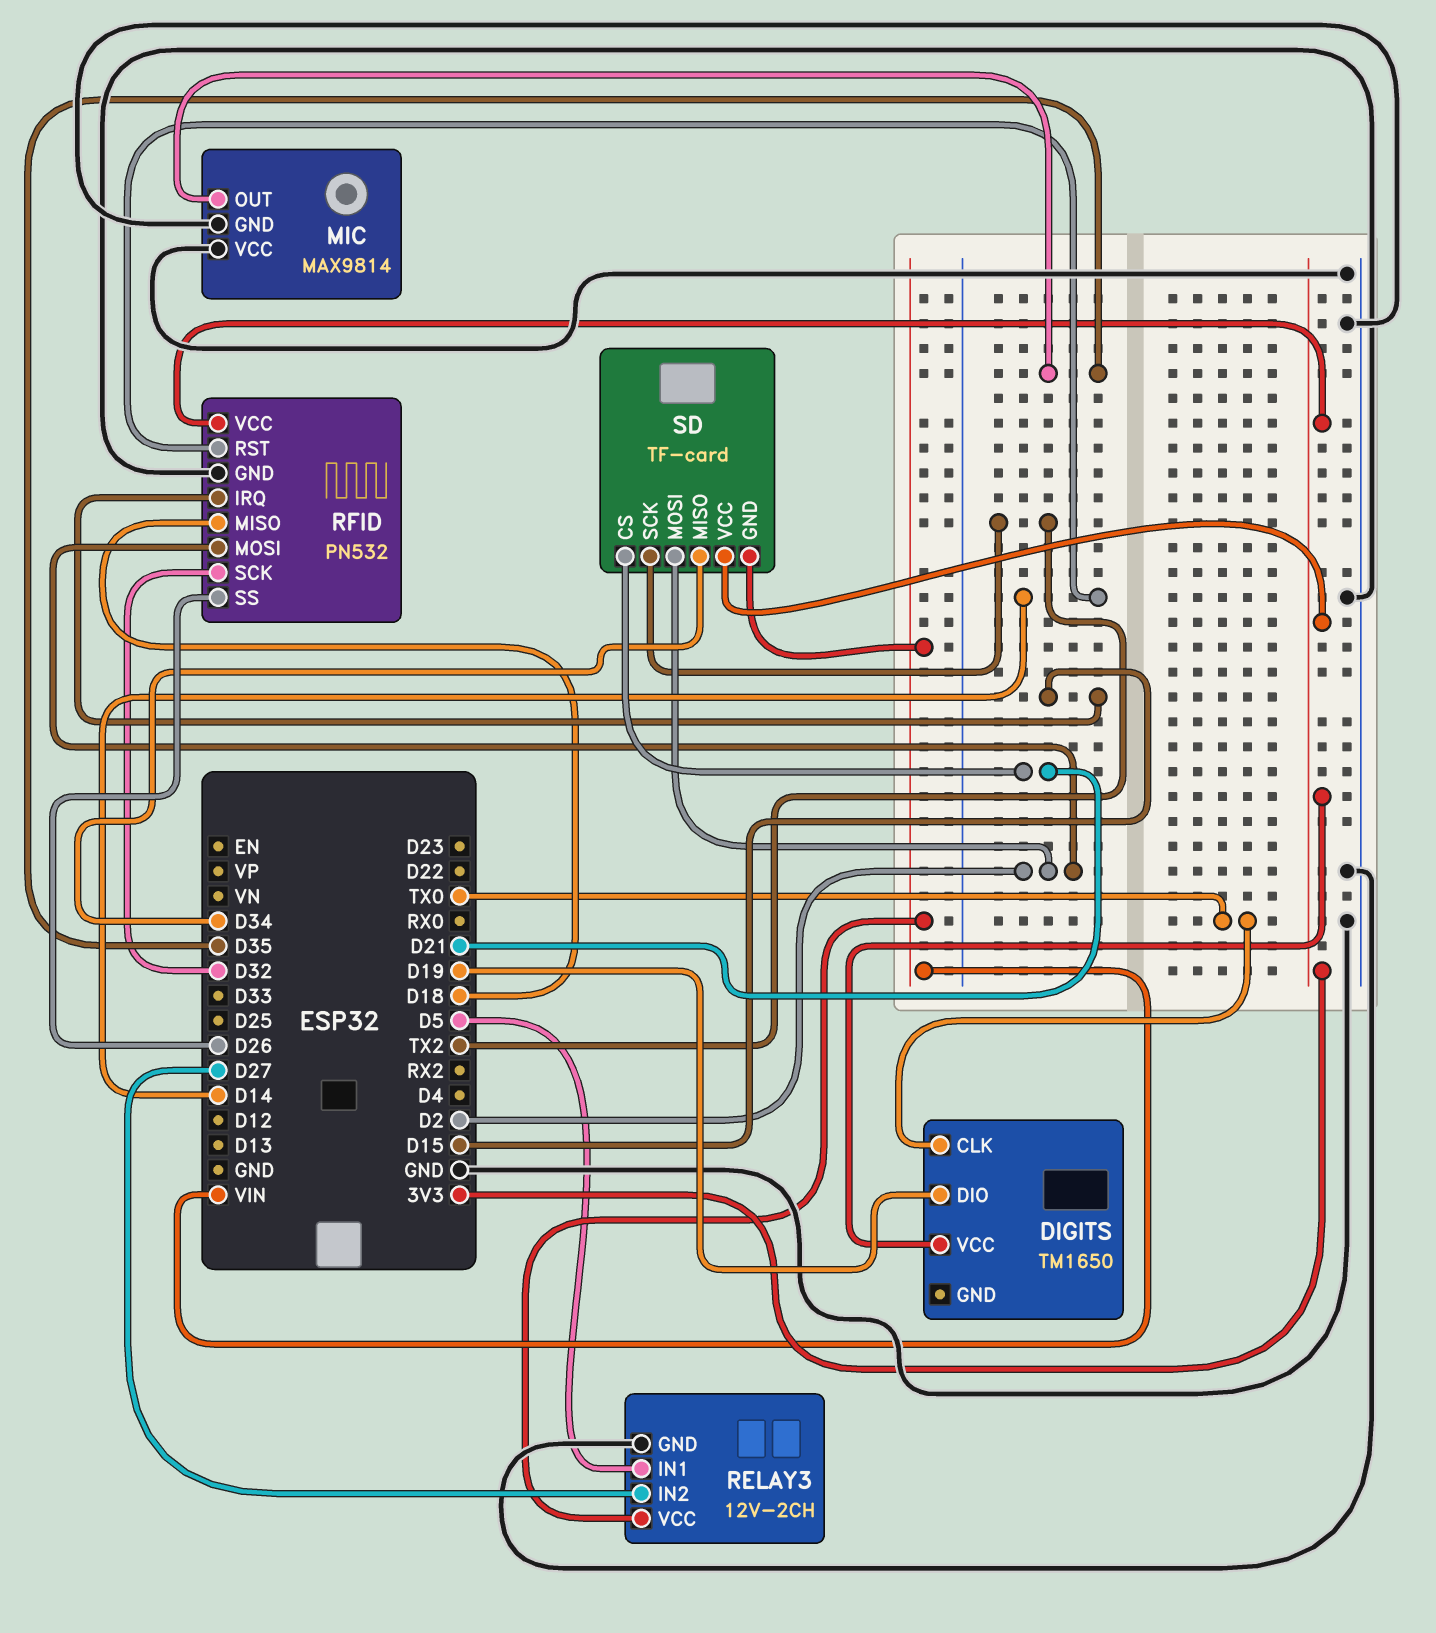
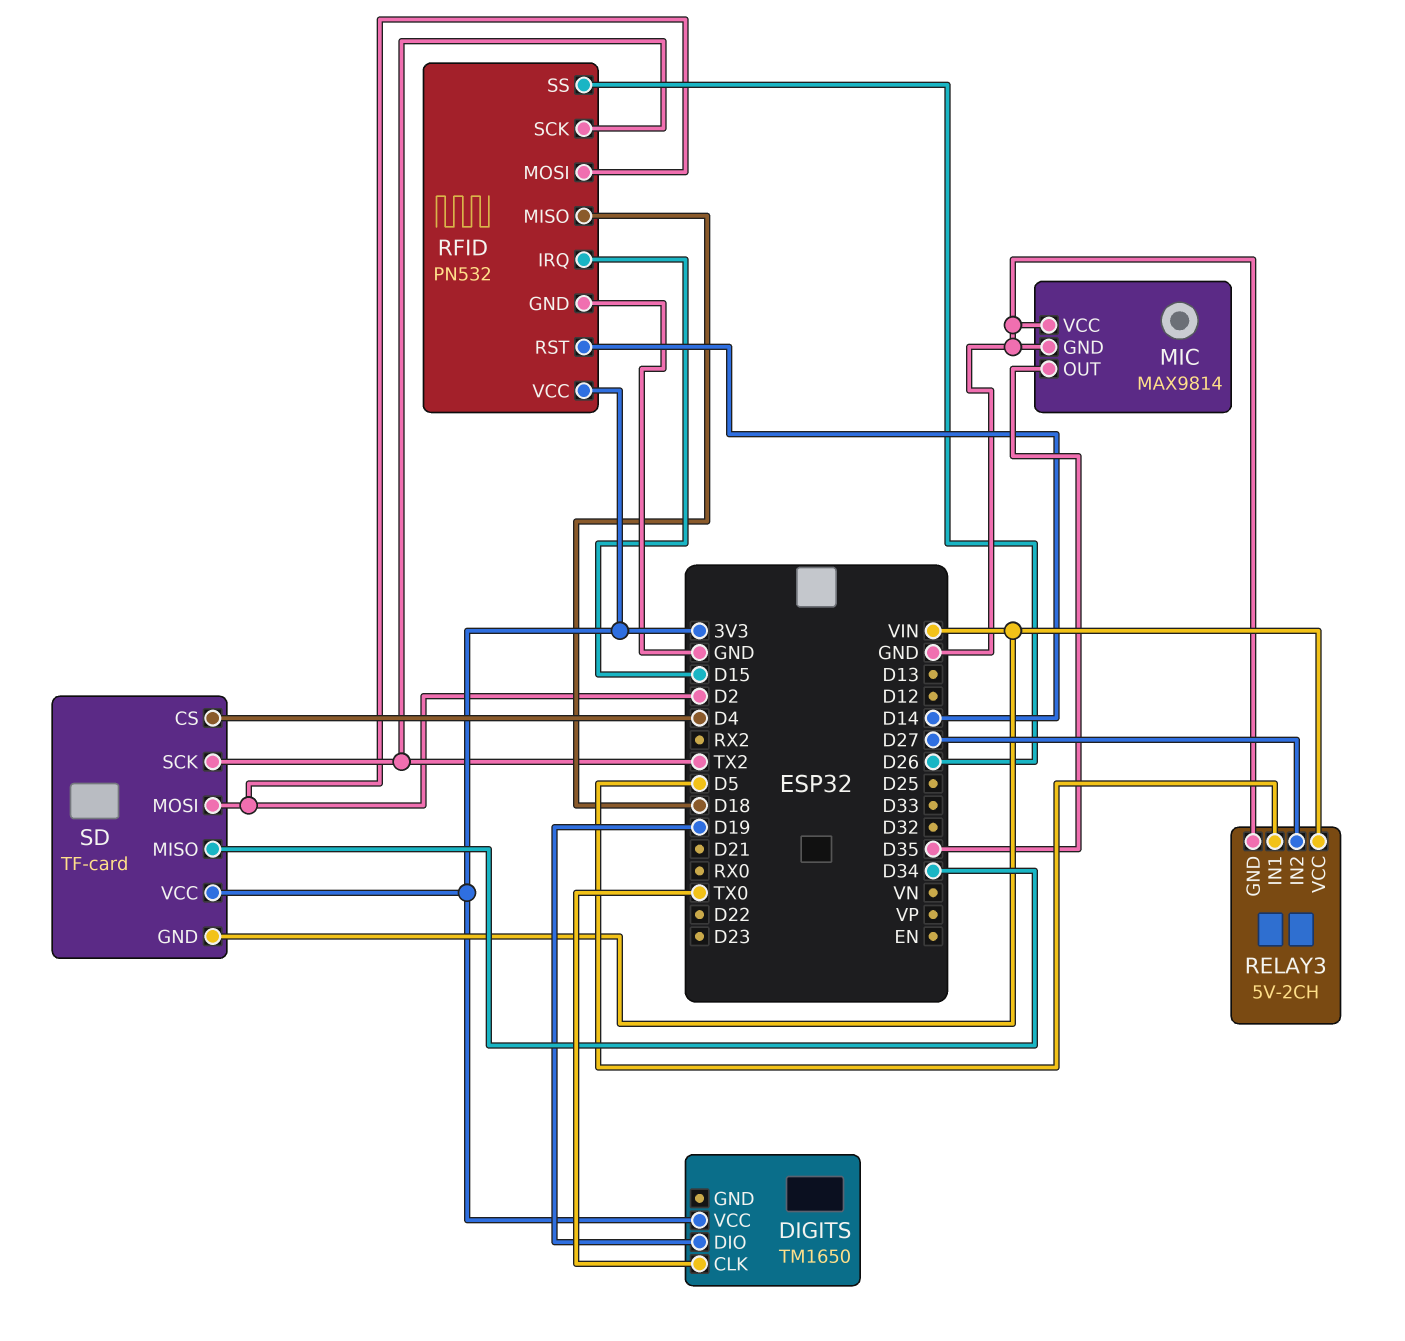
RELAY3: 12V-2CH -> 5V-2CH
RFID pin SCK: D32 -> TX2
SD pin CS: D21 -> D4

